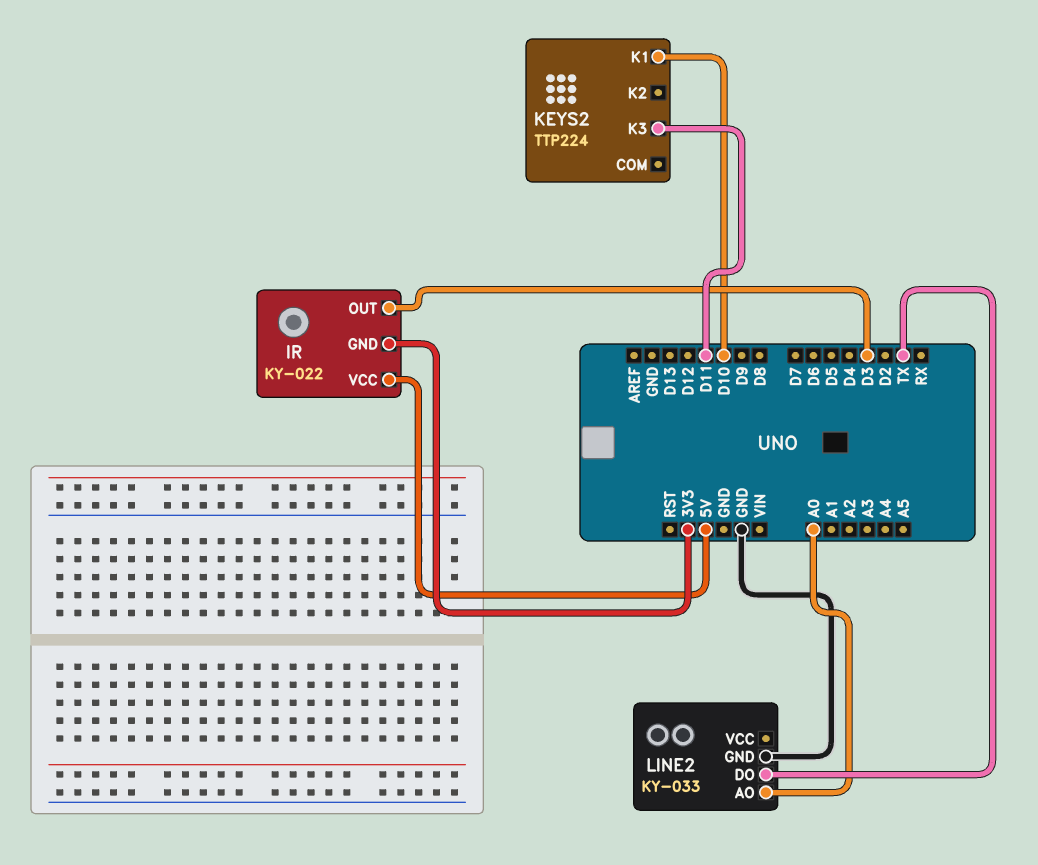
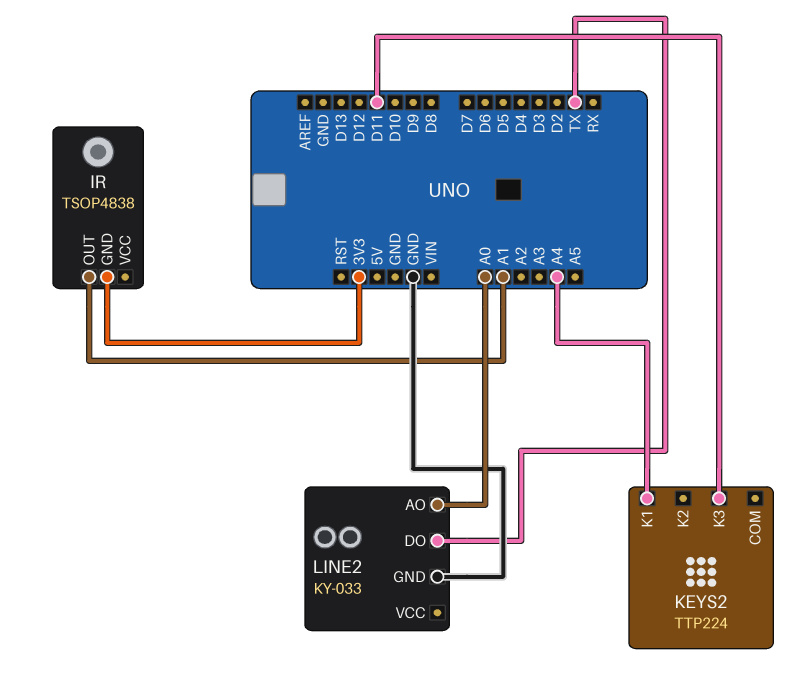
IR: KY-022 -> TSOP4838
IR pin OUT: D3 -> A1
IR pin VCC: 5V -> none
KEYS2 pin K1: D10 -> A4

